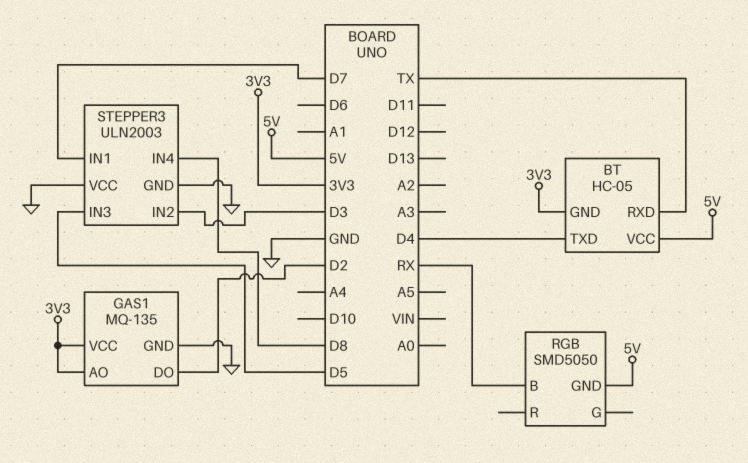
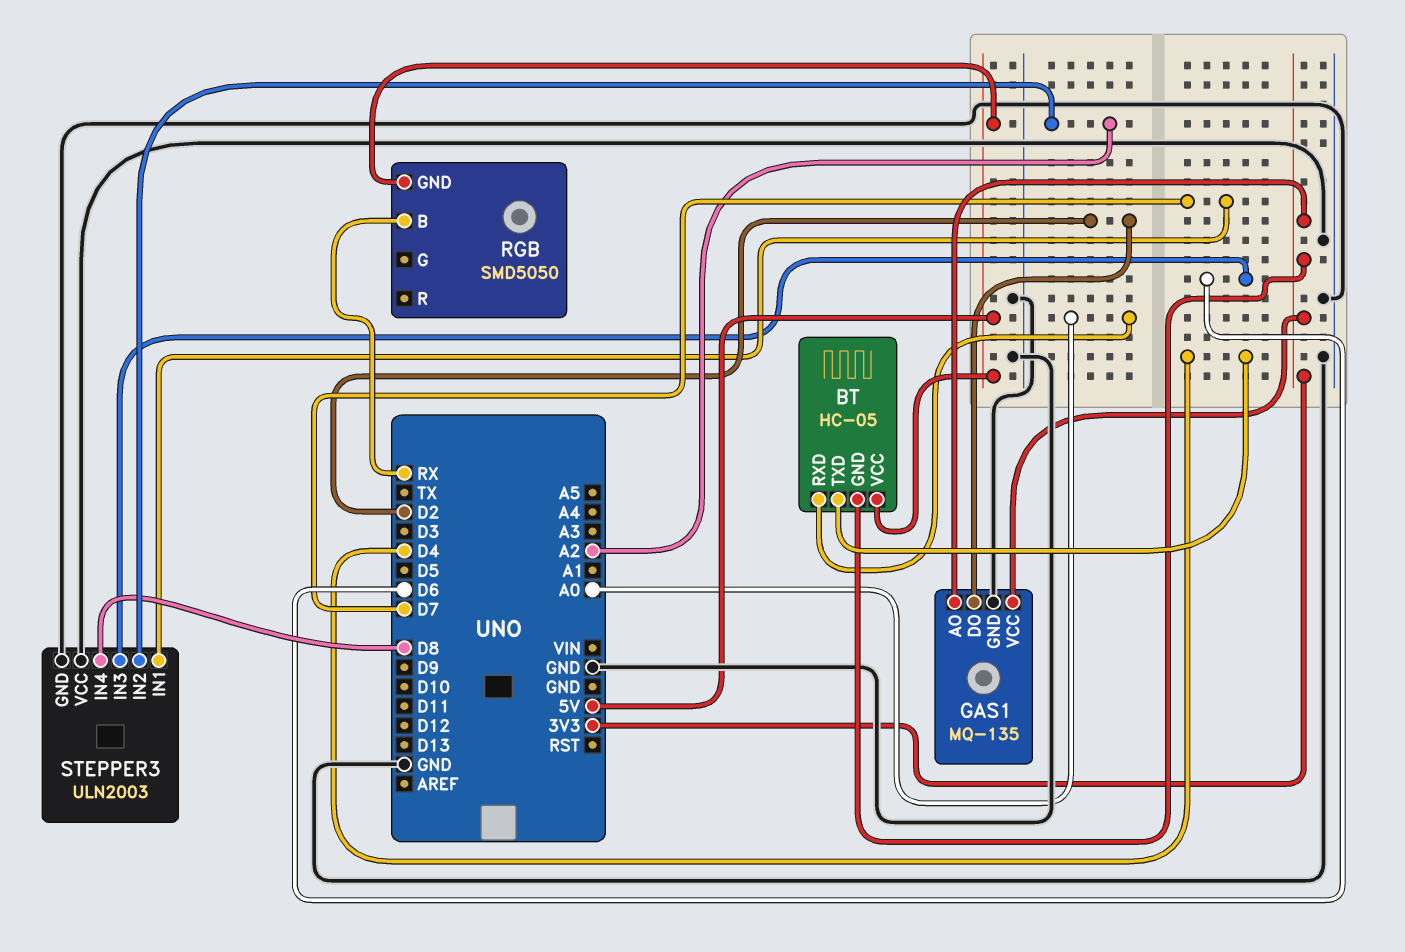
BT pin RXD: TX -> A0
STEPPER3 pin IN2: D3 -> A2
STEPPER3 pin IN3: D5 -> D6

